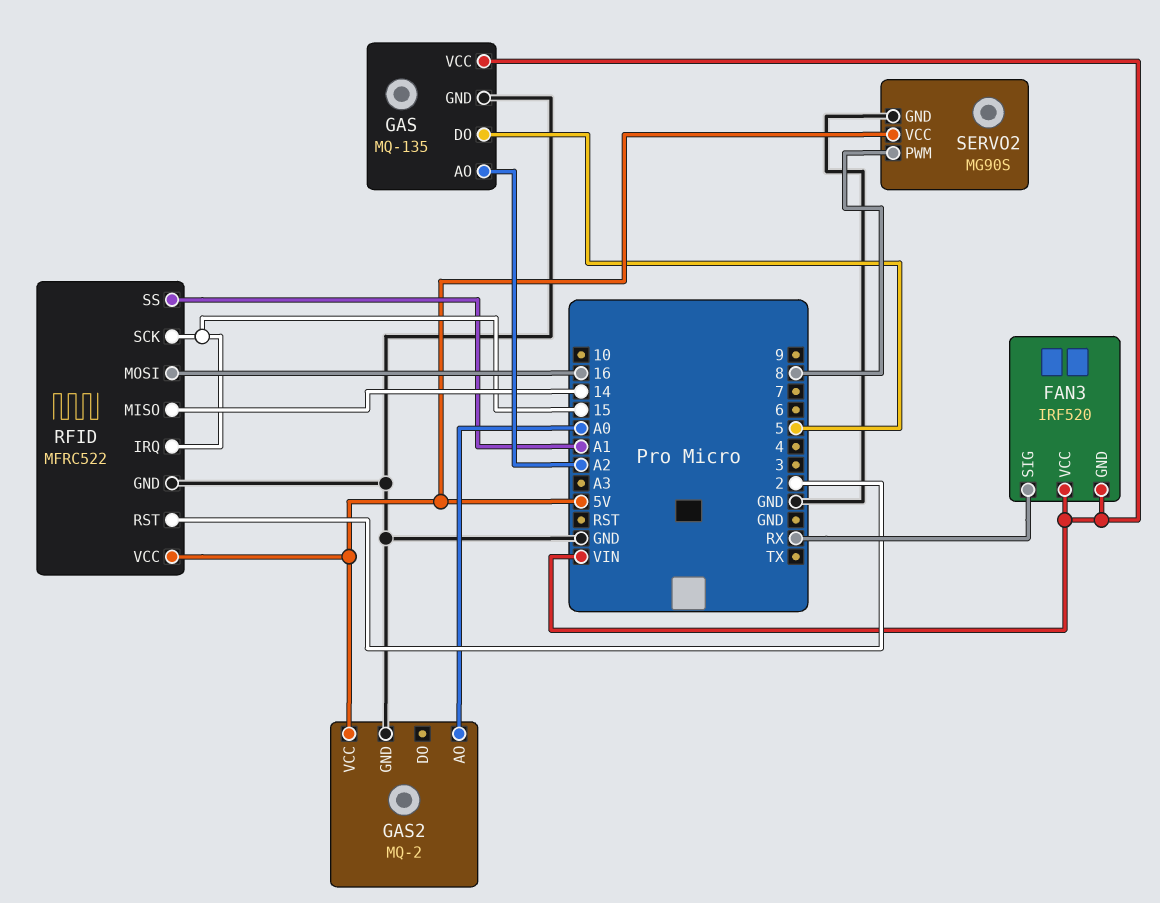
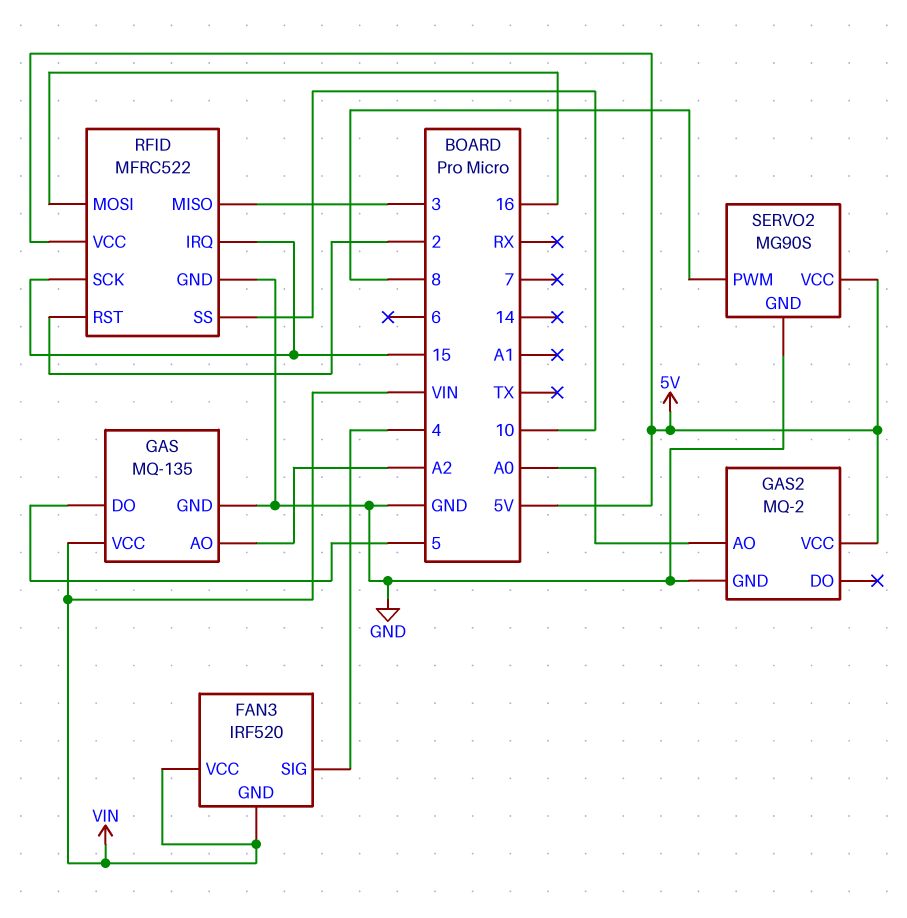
FAN3 pin SIG: RX -> 4
RFID pin MISO: 14 -> 3
RFID pin SS: A1 -> 10

